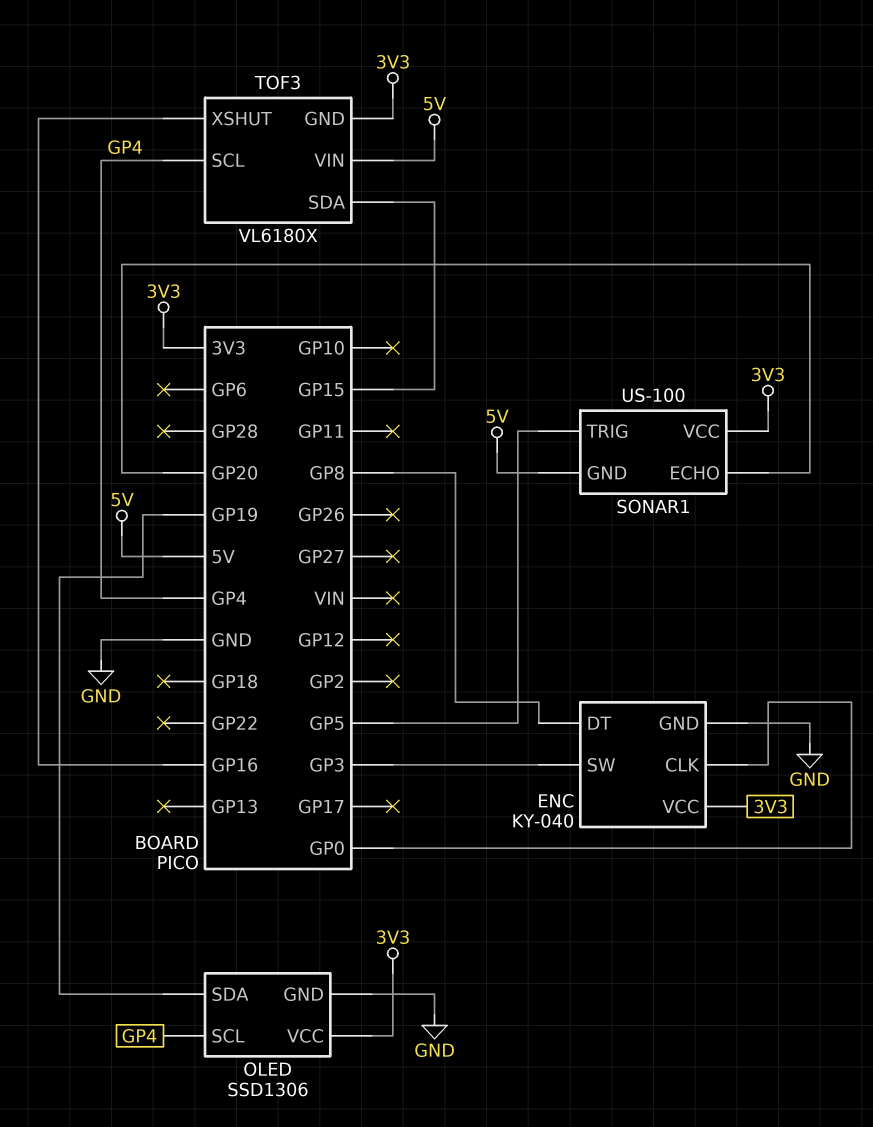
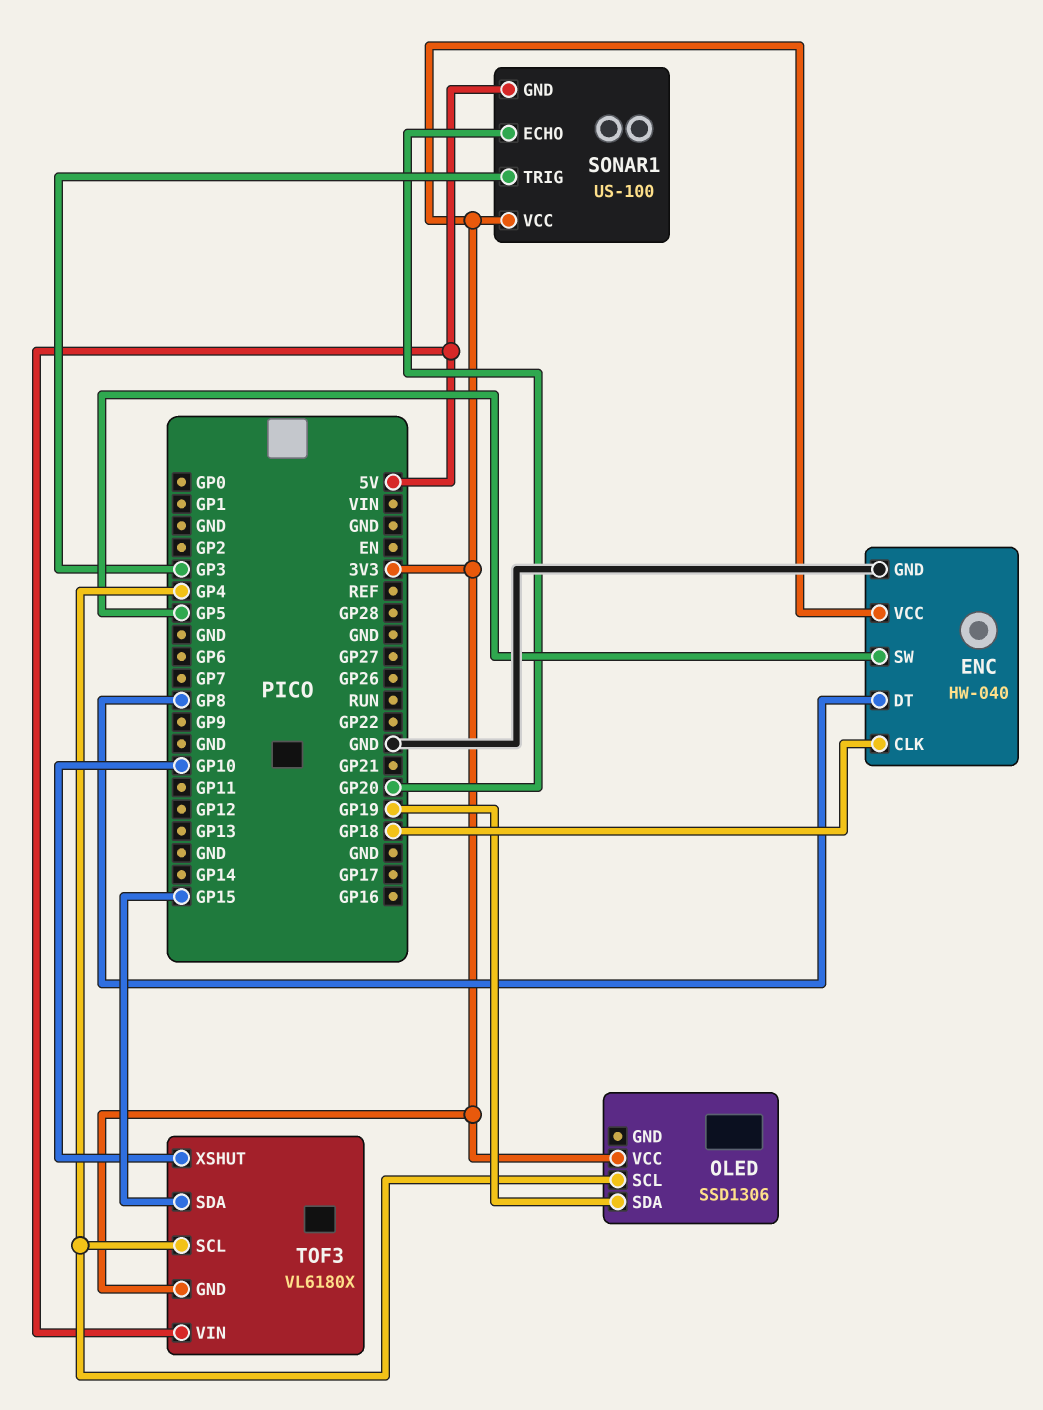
ENC: KY-040 -> HW-040
ENC pin CLK: GP0 -> GP18
ENC pin SW: GP3 -> GP5
OLED pin GND: GND -> none
SONAR1 pin TRIG: GP5 -> GP3
TOF3 pin XSHUT: GP16 -> GP10

